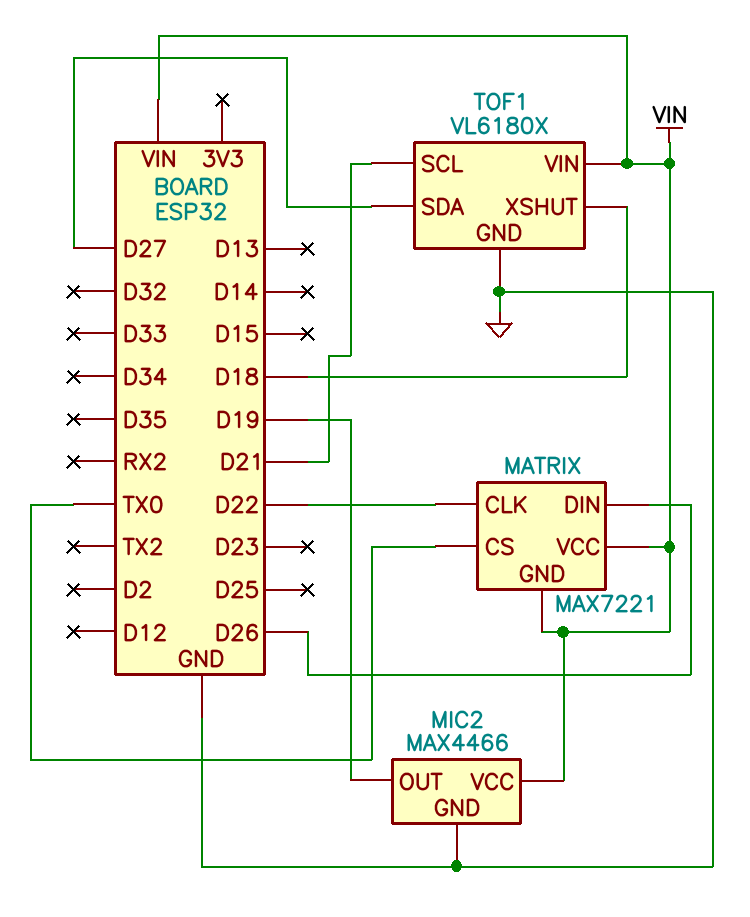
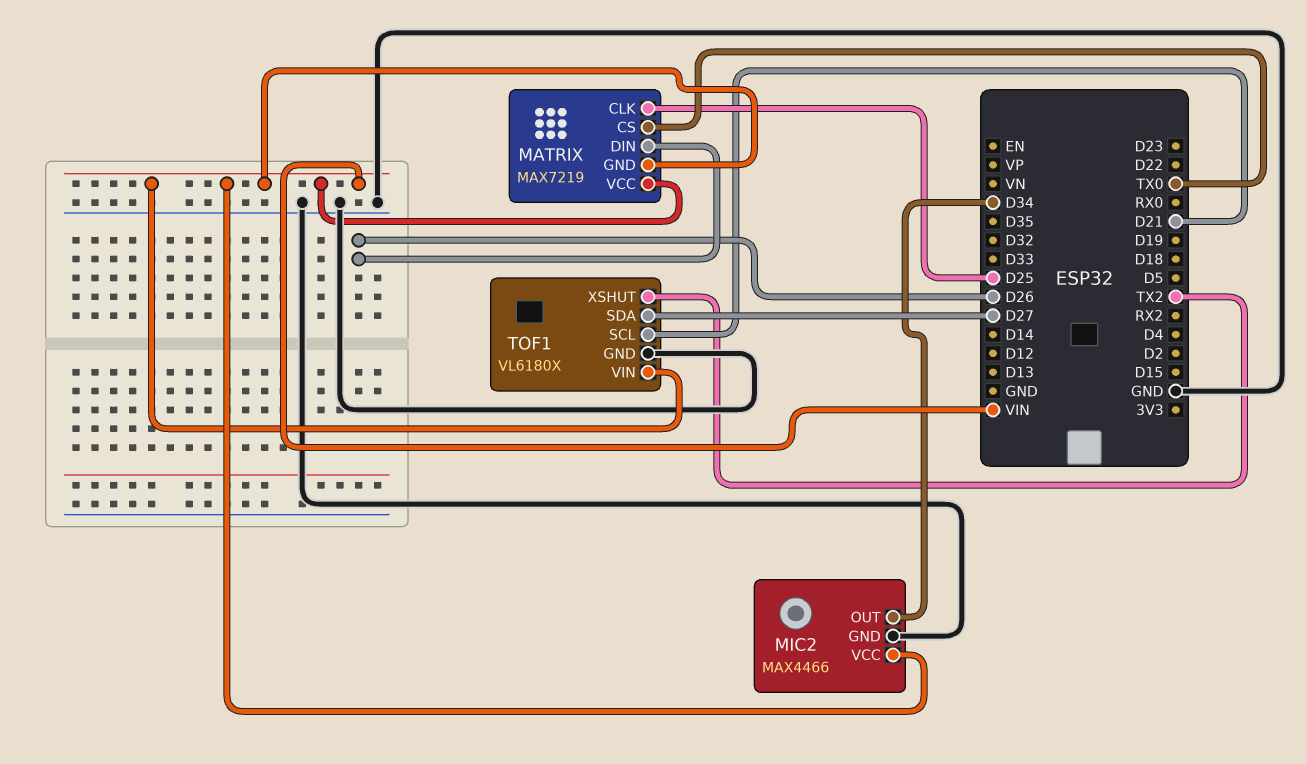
MATRIX: MAX7221 -> MAX7219
MATRIX pin CLK: D22 -> D25
MIC2 pin OUT: D19 -> D34
TOF1 pin XSHUT: D18 -> TX2

